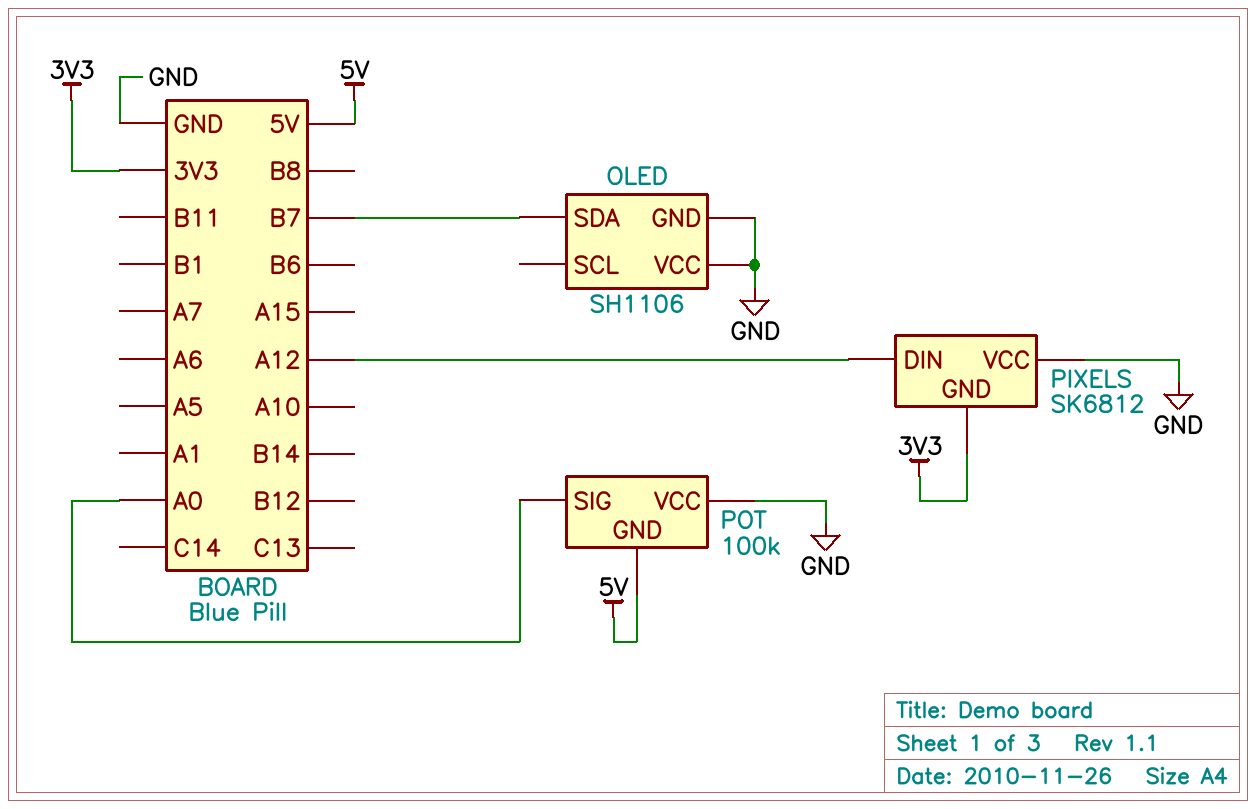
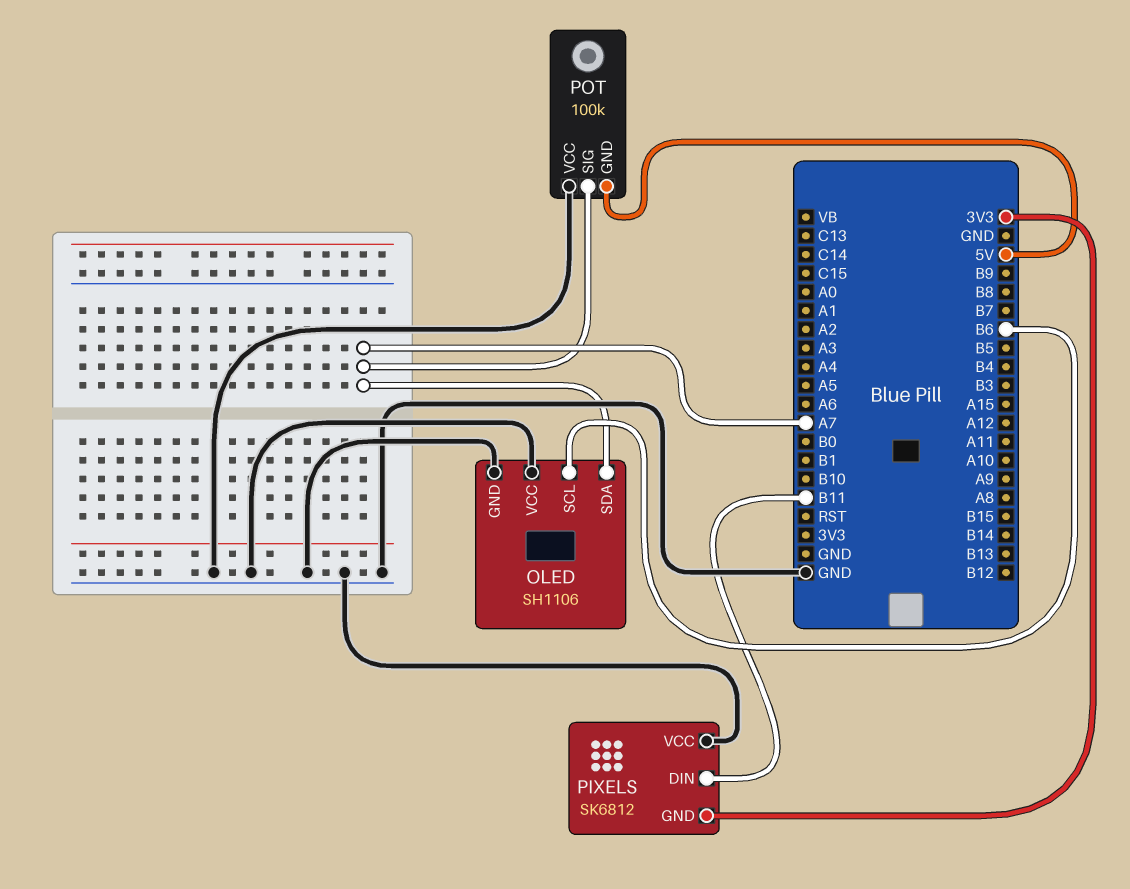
OLED pin SCL: none -> B6
OLED pin SDA: B7 -> A7
PIXELS pin DIN: A12 -> B11
POT pin SIG: A0 -> A7

